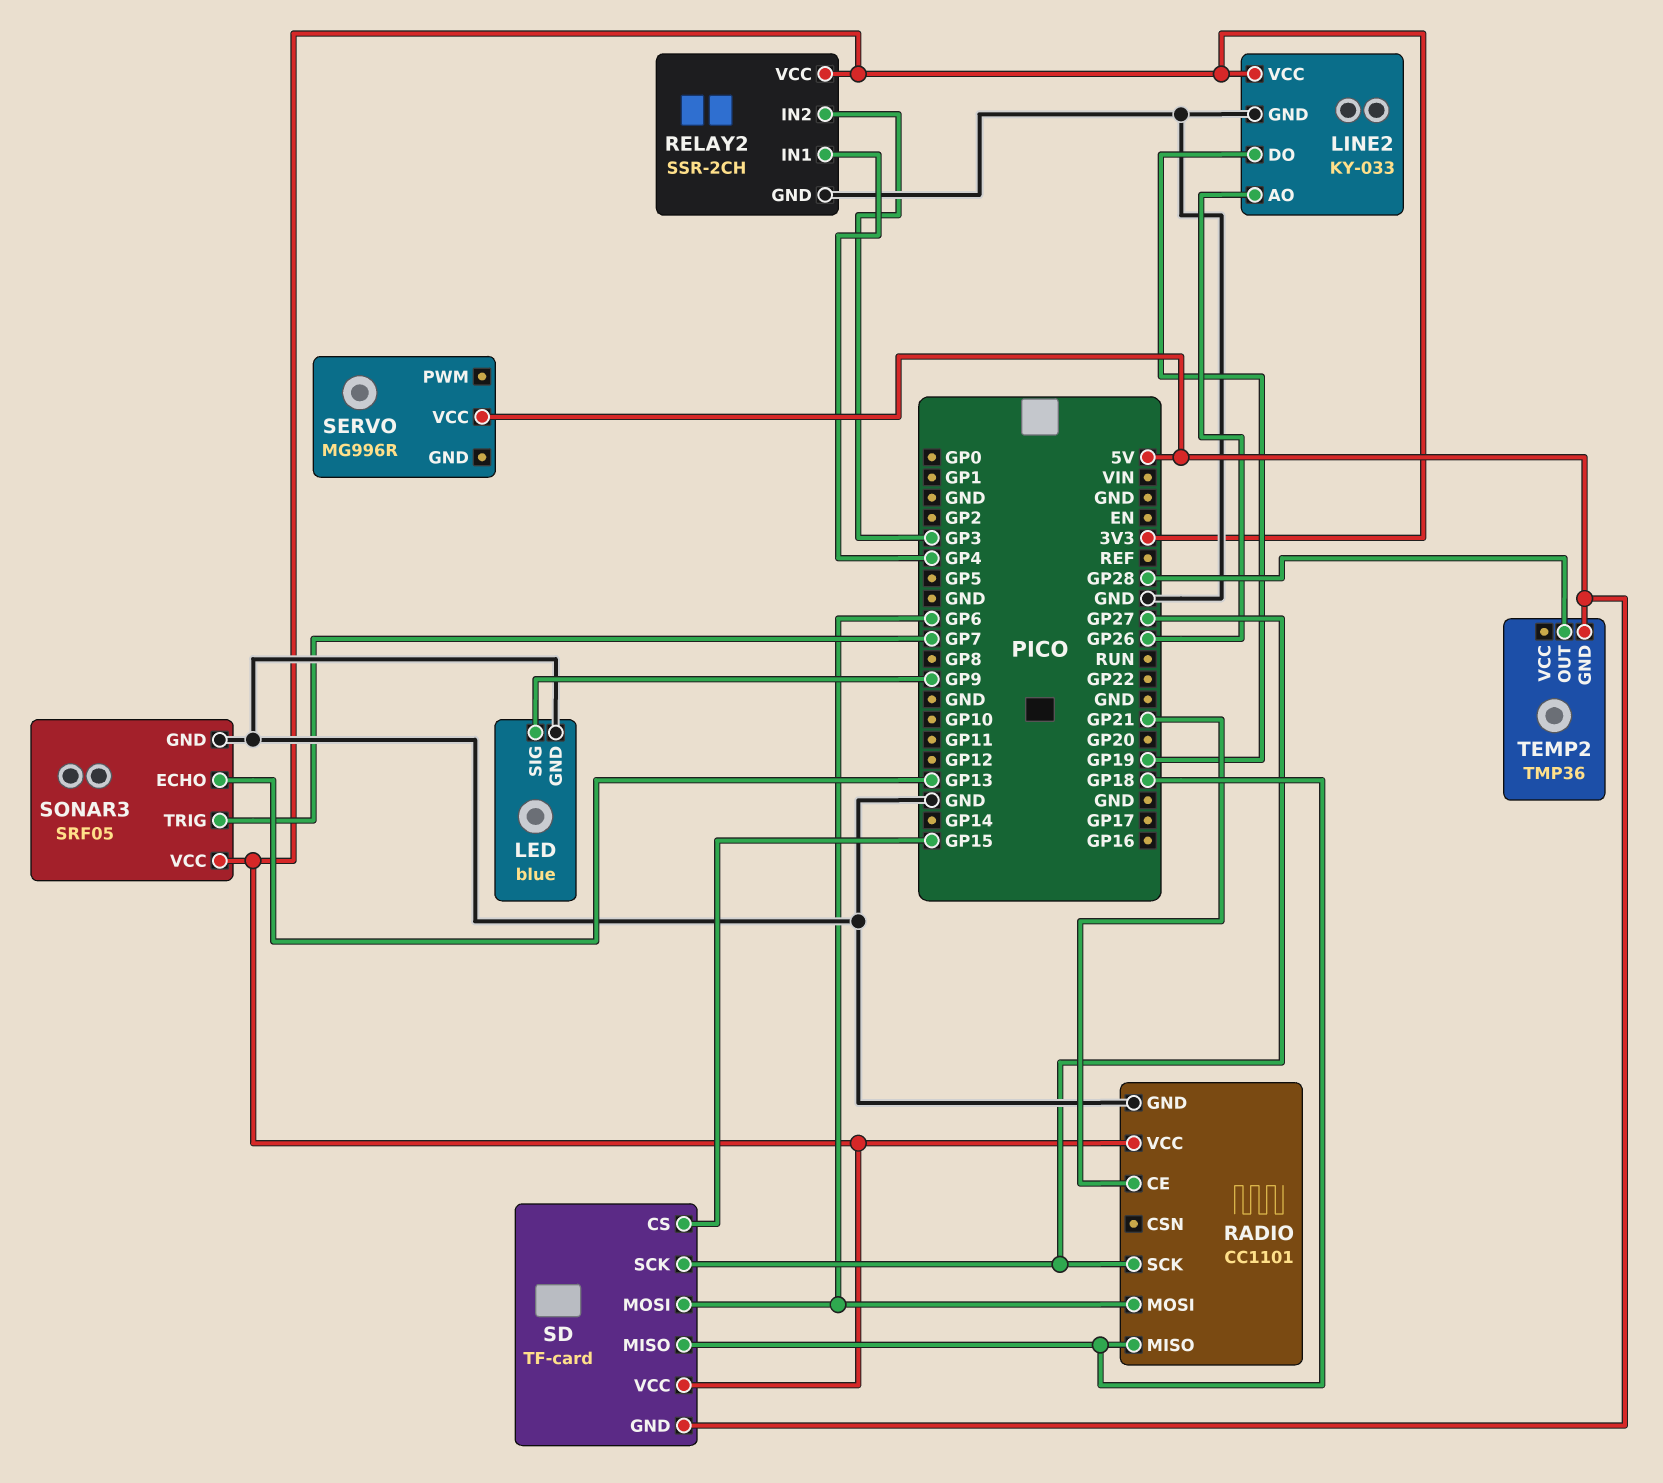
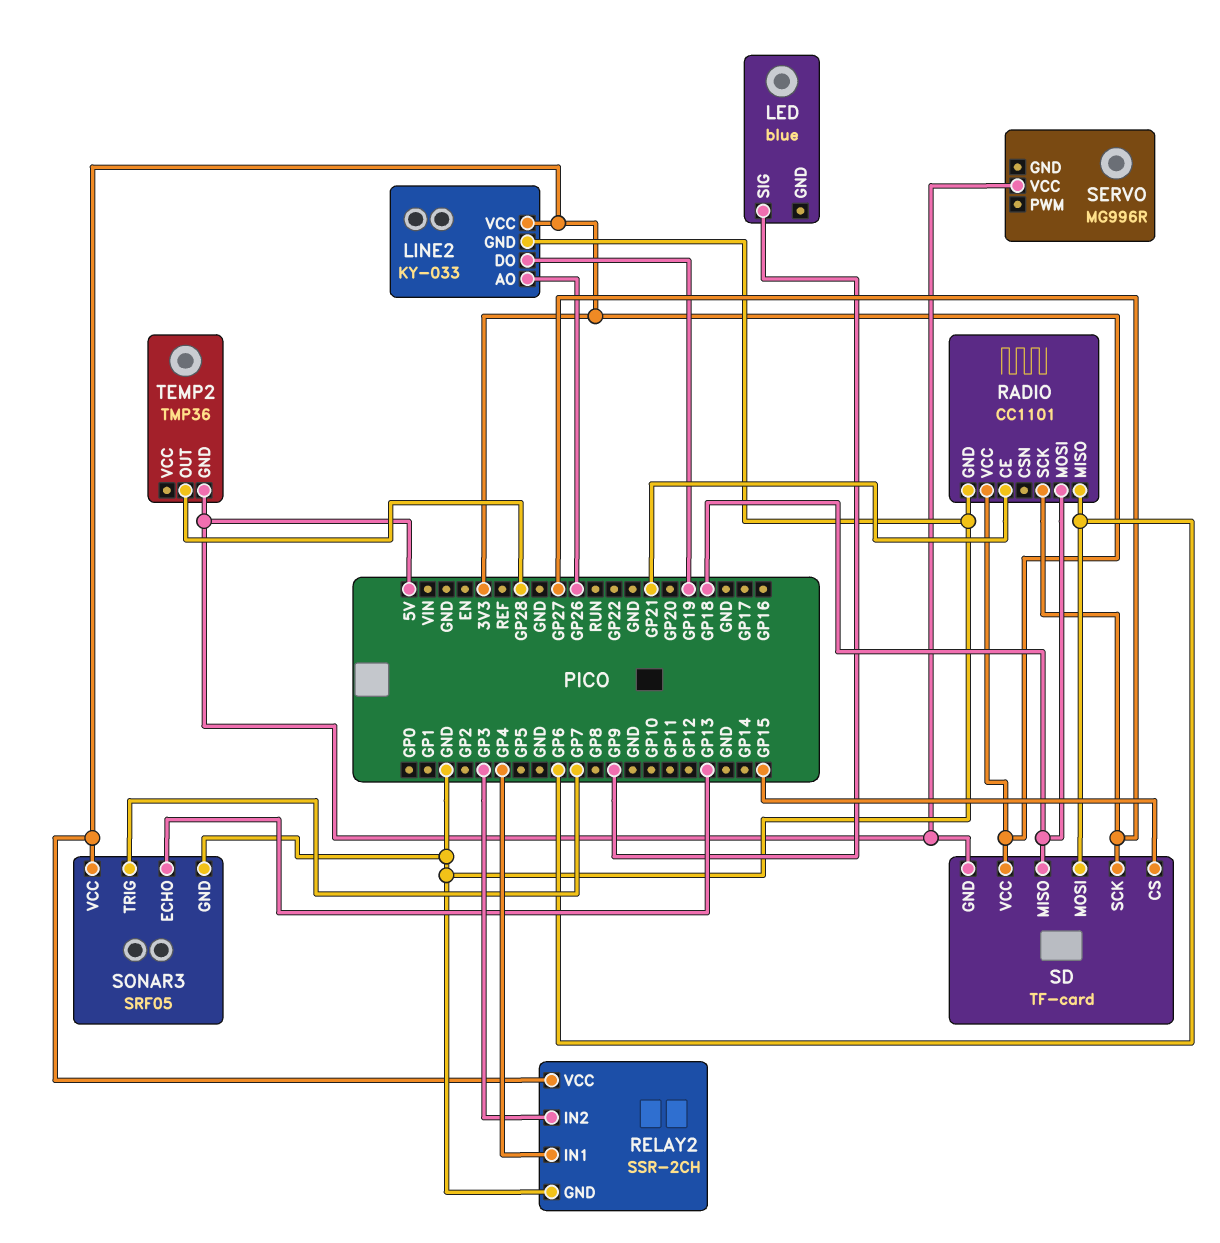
LED pin GND: GND -> none
RADIO pin MISO: GP18 -> GP6
RADIO pin MOSI: GP6 -> GP18

